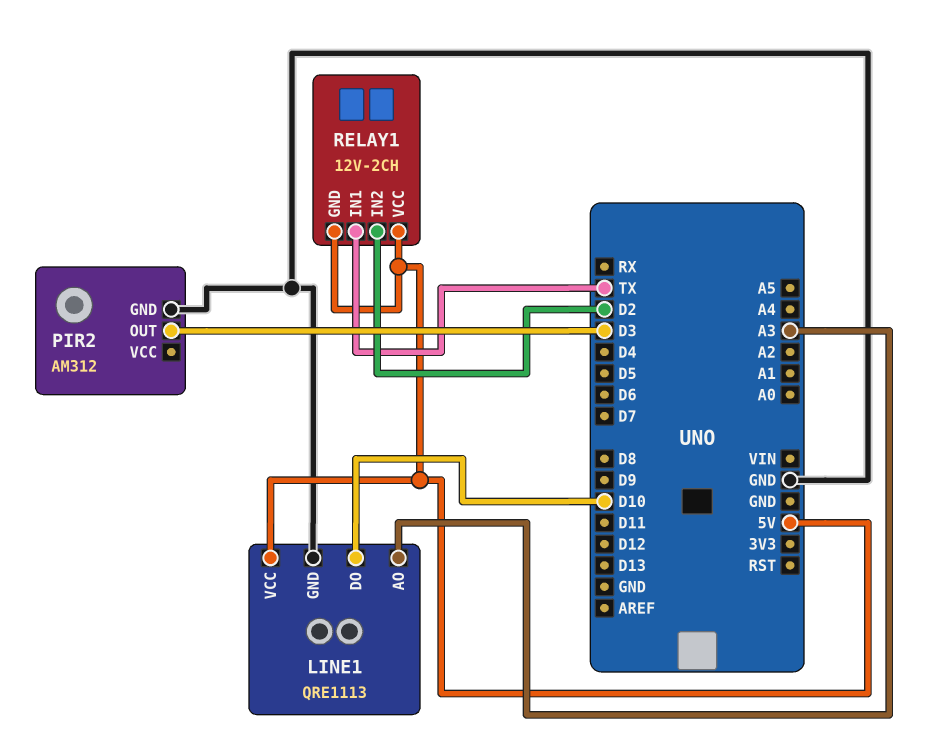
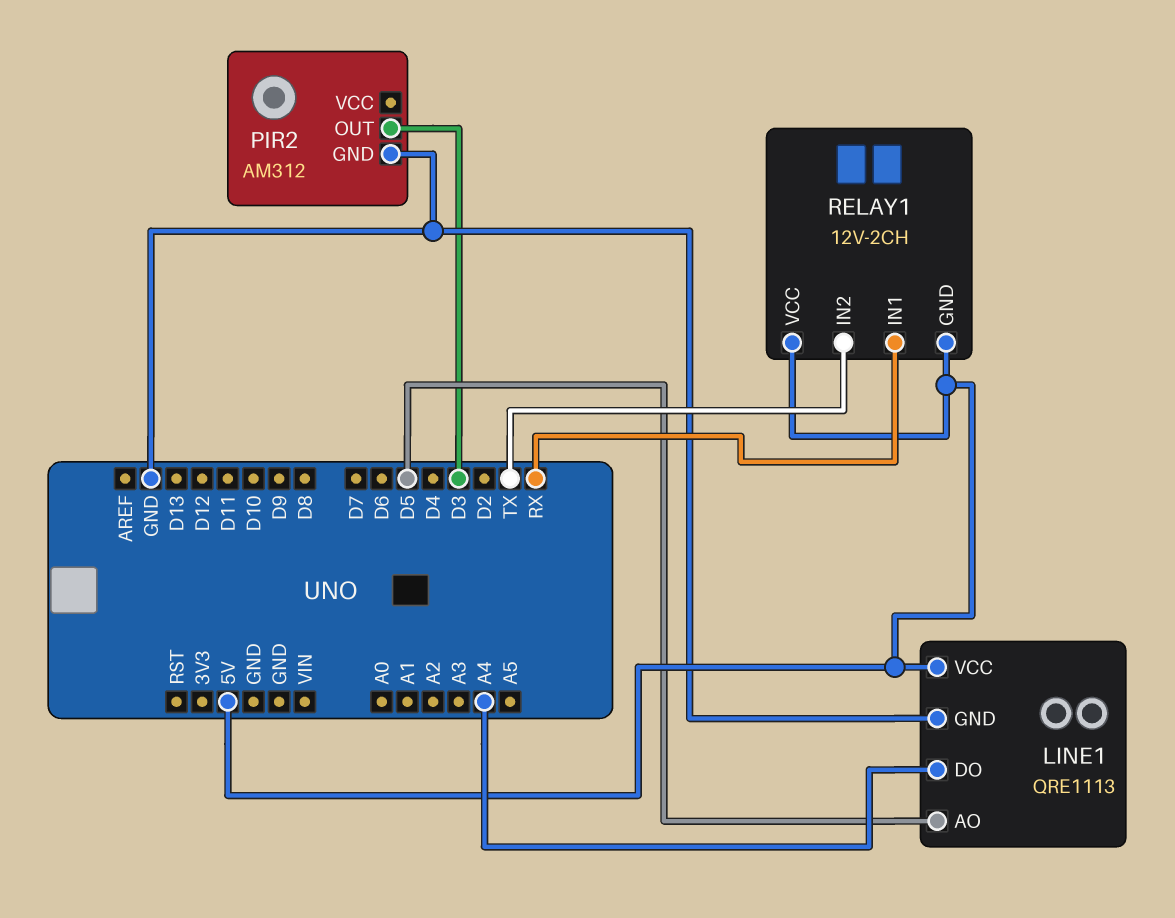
LINE1 pin AO: A3 -> D5
LINE1 pin DO: D10 -> A4
RELAY1 pin IN1: TX -> RX
RELAY1 pin IN2: D2 -> TX

